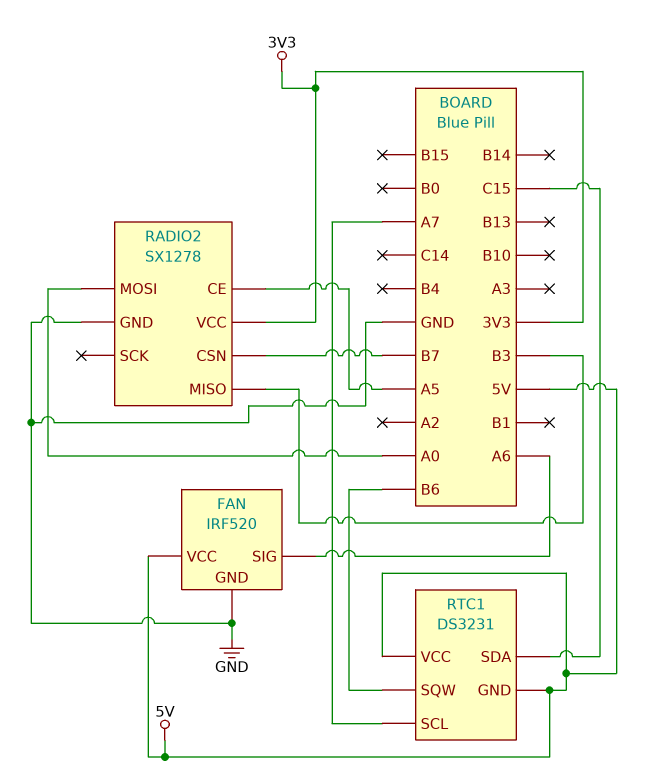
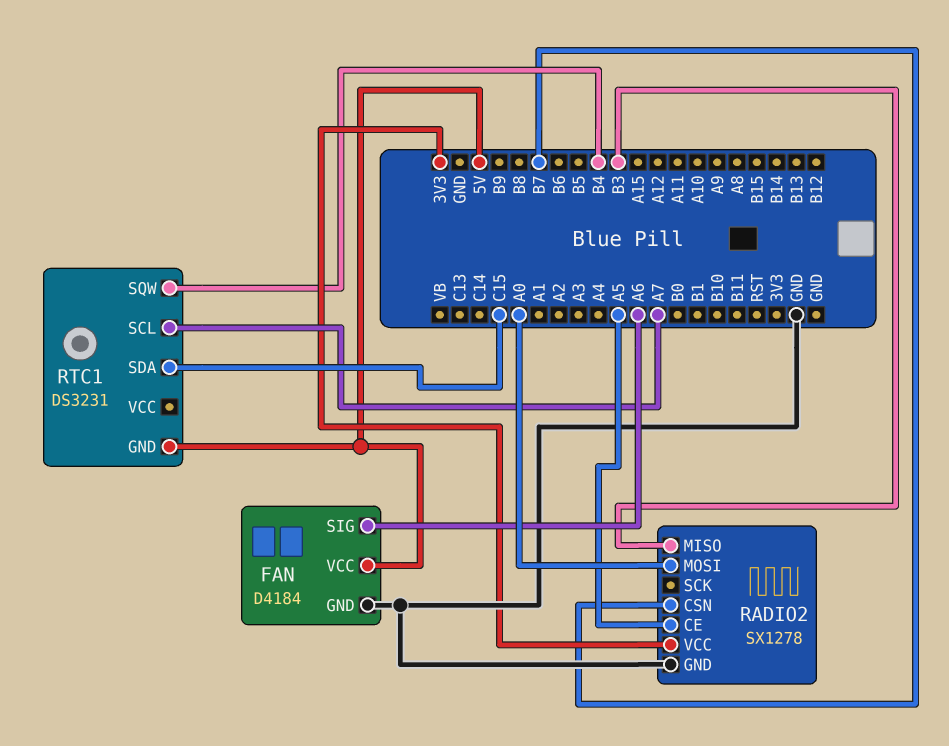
FAN: IRF520 -> D4184
RTC1 pin SQW: B6 -> B4
RTC1 pin VCC: 5V -> none

